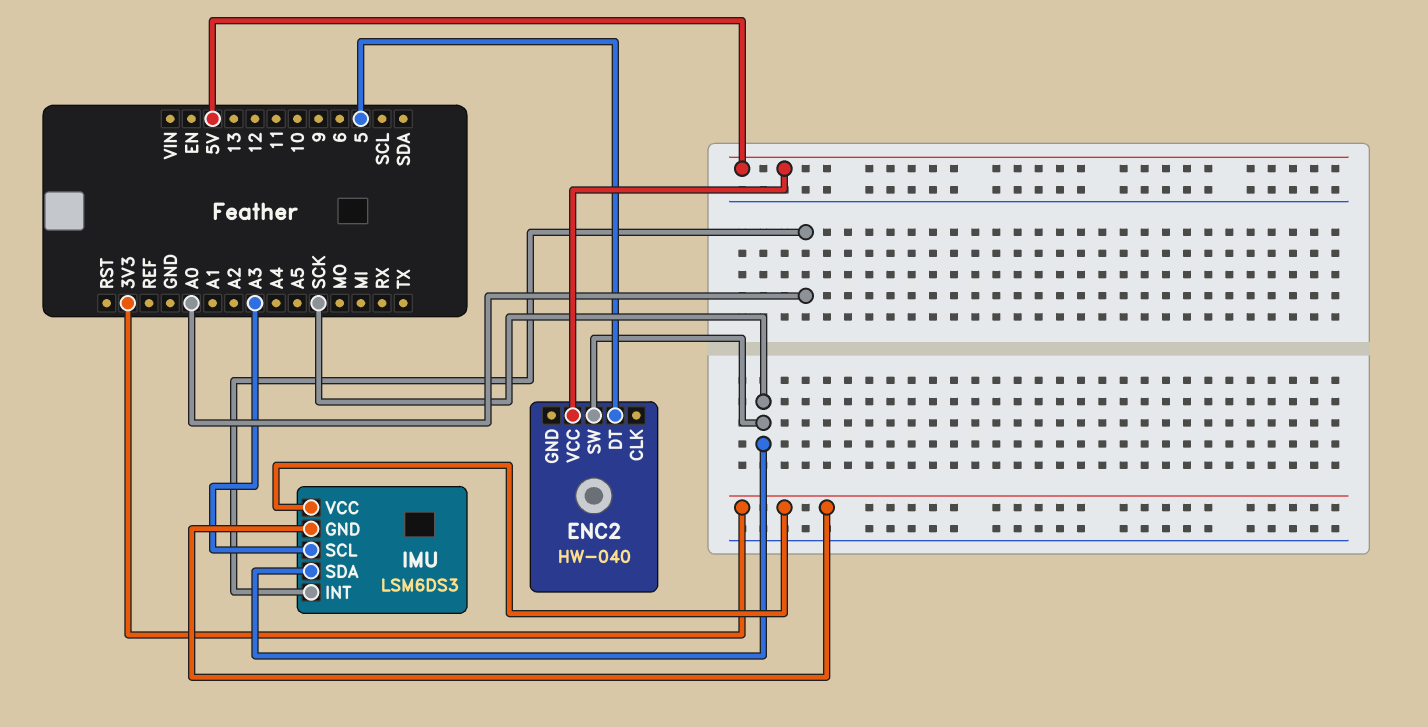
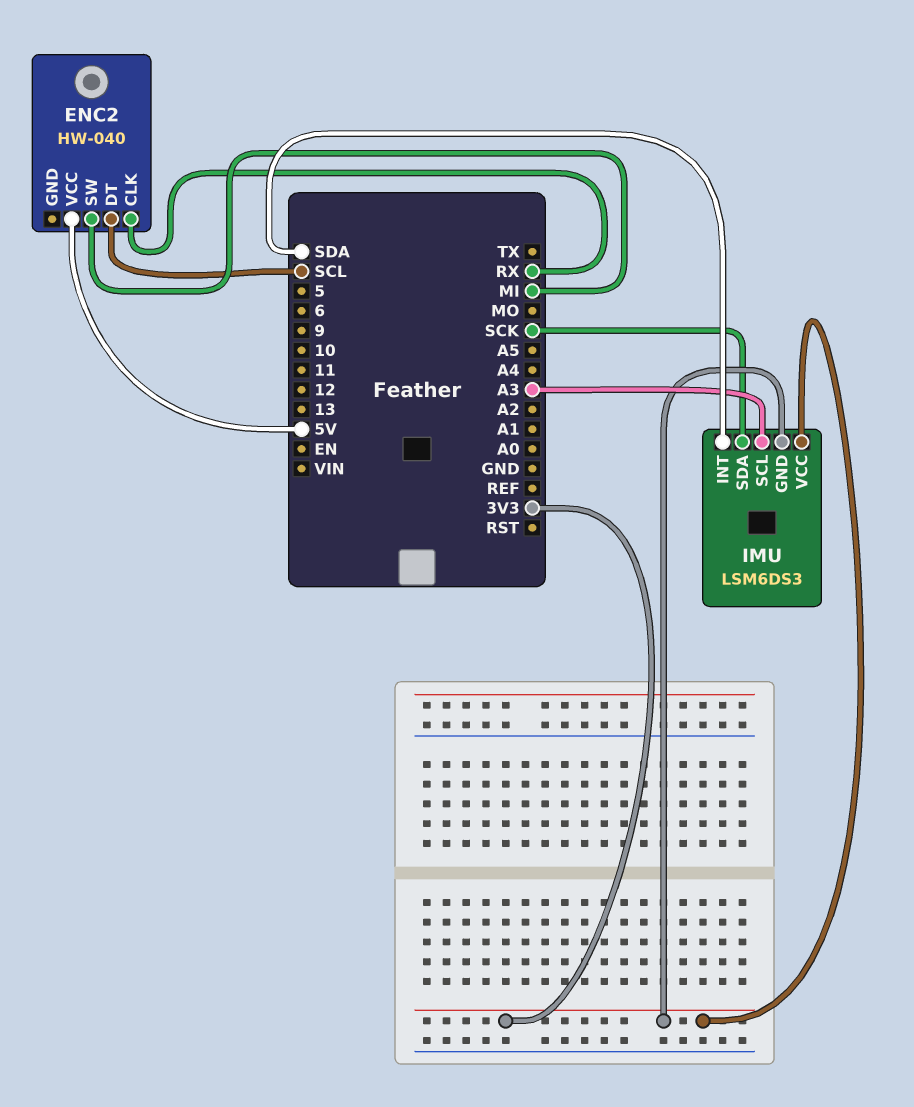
ENC2 pin CLK: none -> RX
ENC2 pin DT: 5 -> SCL
ENC2 pin SW: SCK -> MI
IMU pin INT: A0 -> SDA

